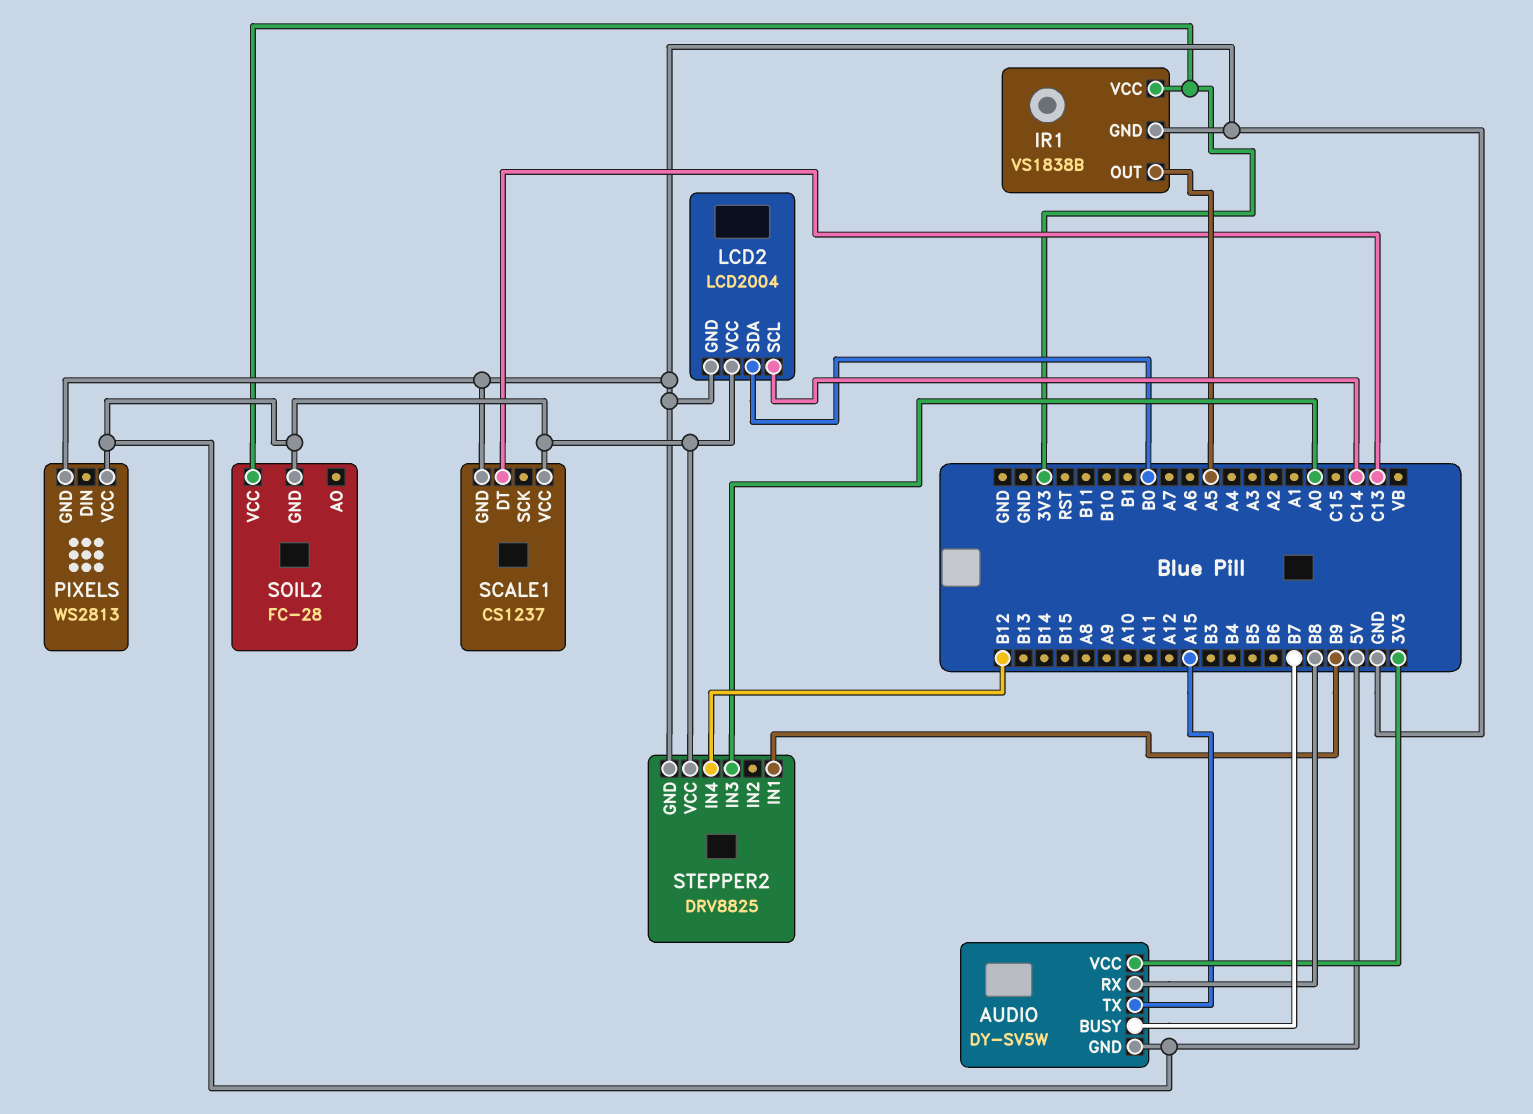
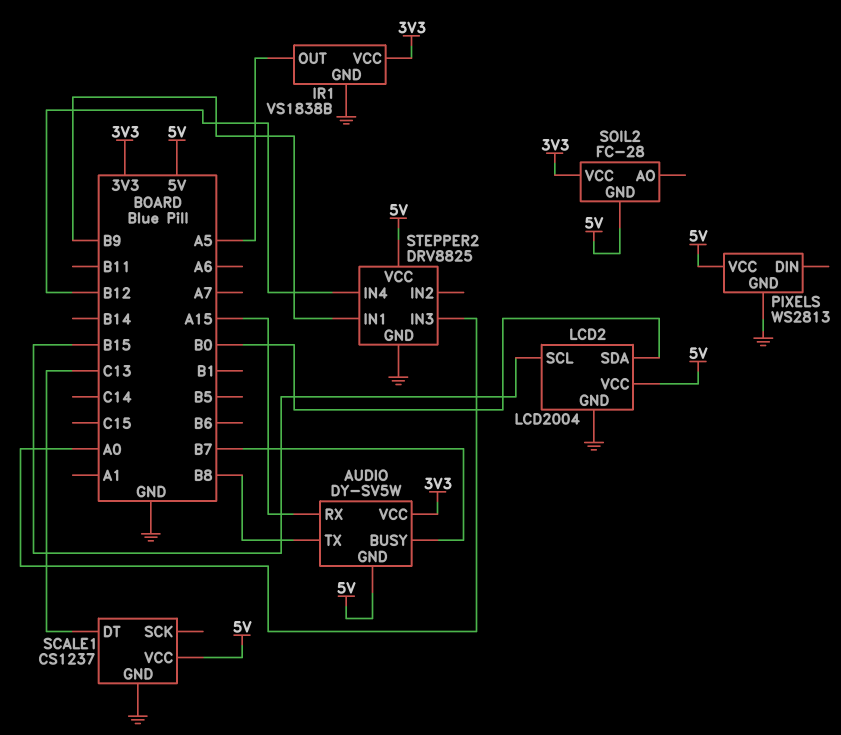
AUDIO pin RX: B8 -> A15
AUDIO pin TX: A15 -> B8
LCD2 pin SCL: C14 -> B15

